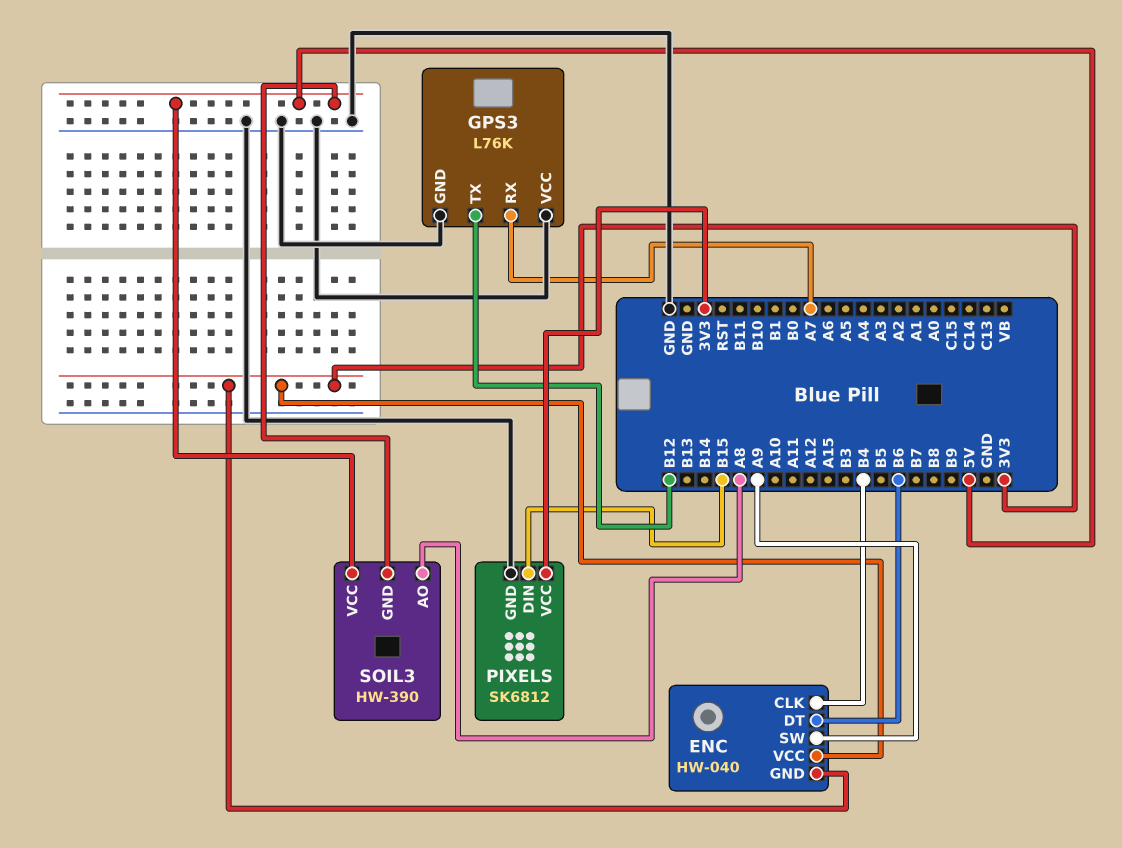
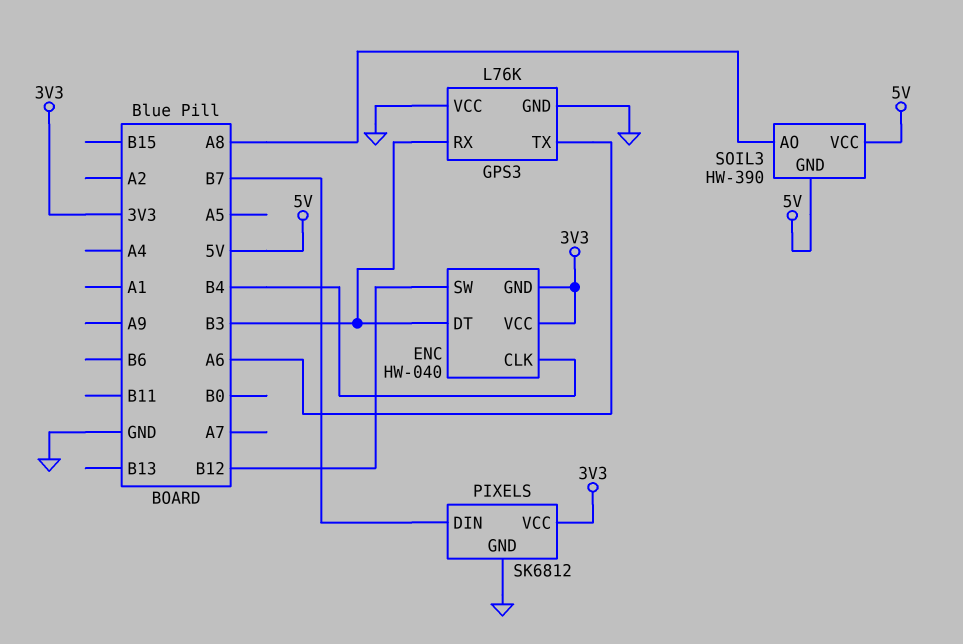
ENC pin DT: B6 -> B3
ENC pin SW: A9 -> B12
GPS3 pin RX: A7 -> B3
GPS3 pin TX: B12 -> A6
PIXELS pin DIN: B15 -> B7

